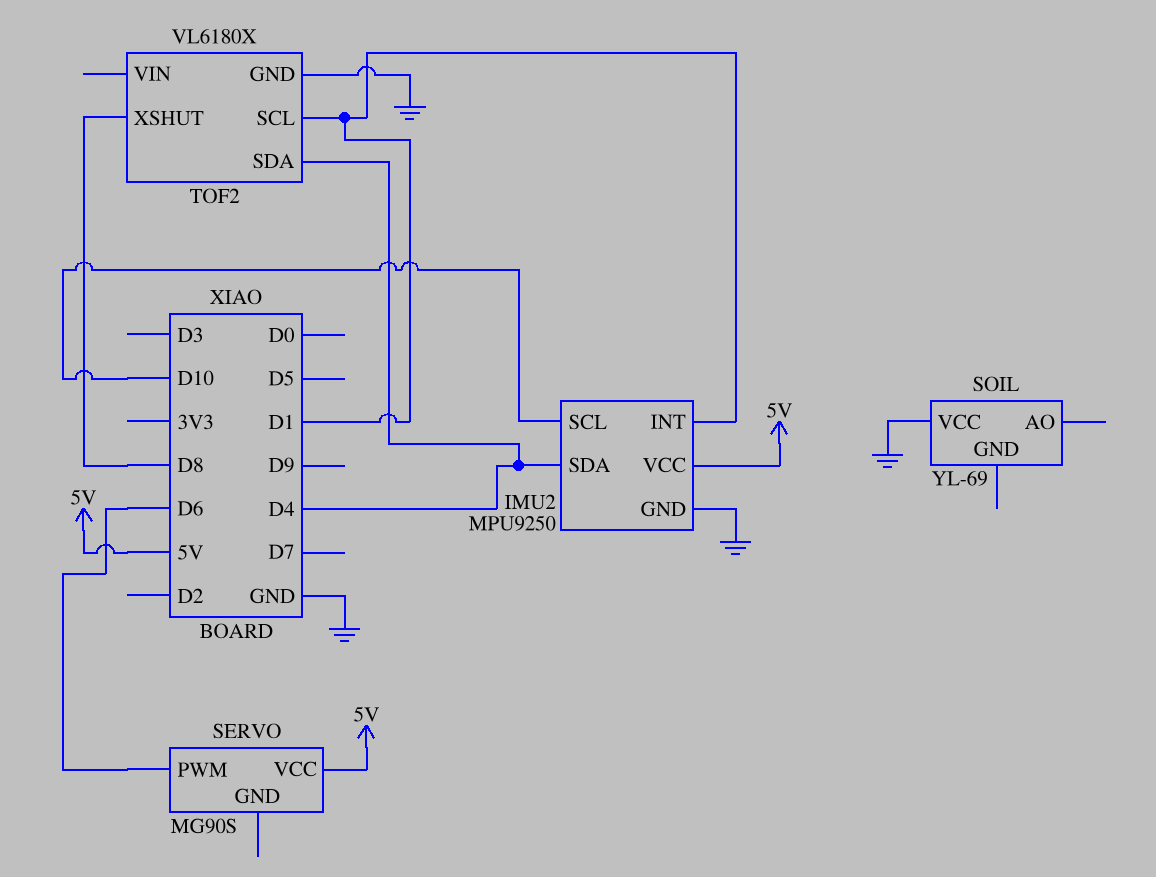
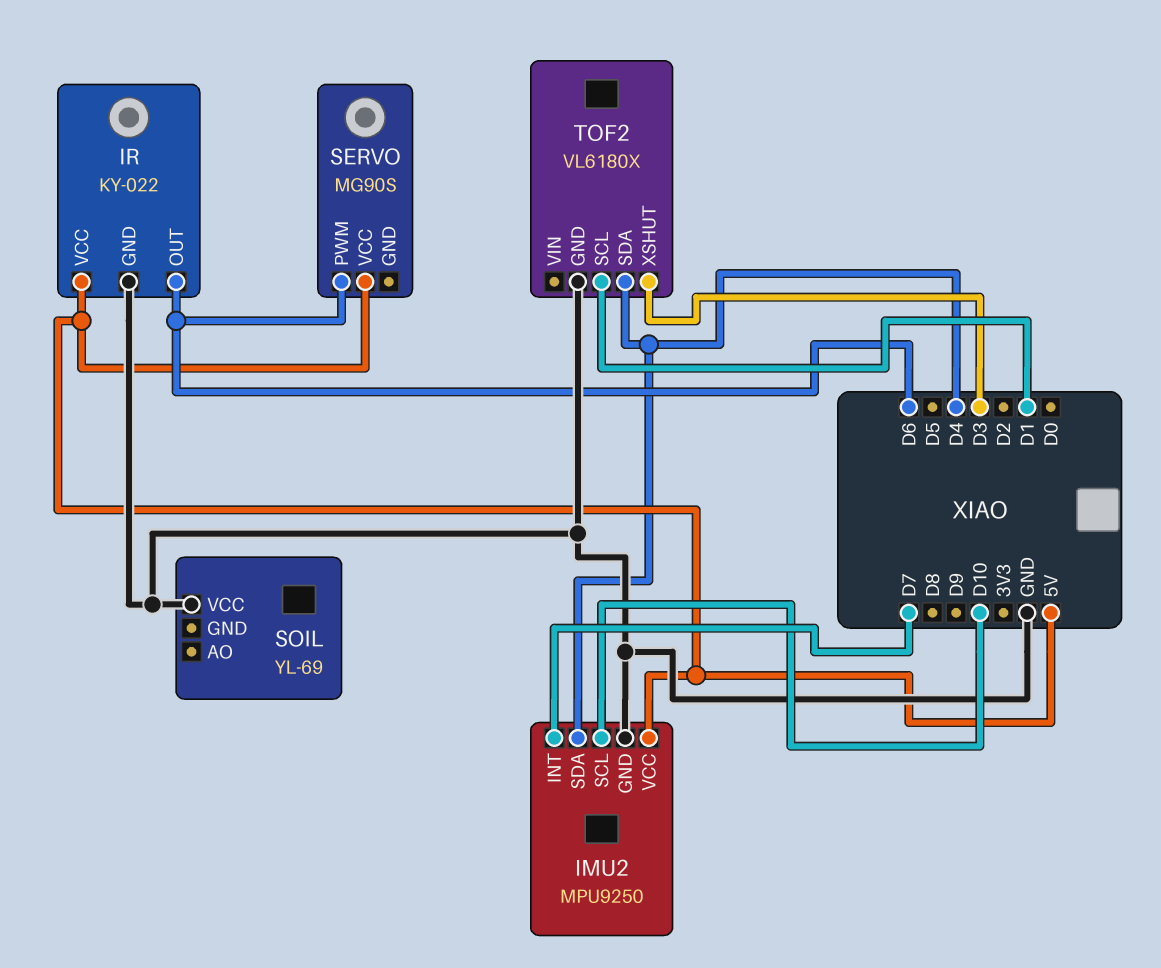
IMU2 pin INT: D1 -> D7
IR: none -> KY-022
IR pin GND: none -> GND
IR pin OUT: none -> D6
IR pin VCC: none -> 5V
TOF2 pin XSHUT: D8 -> D3

